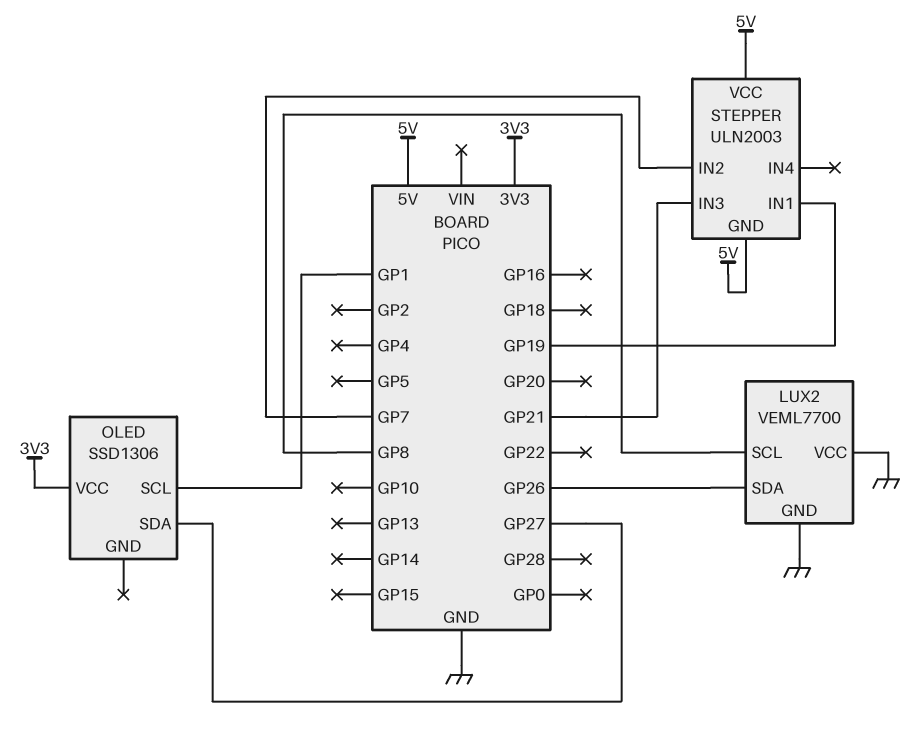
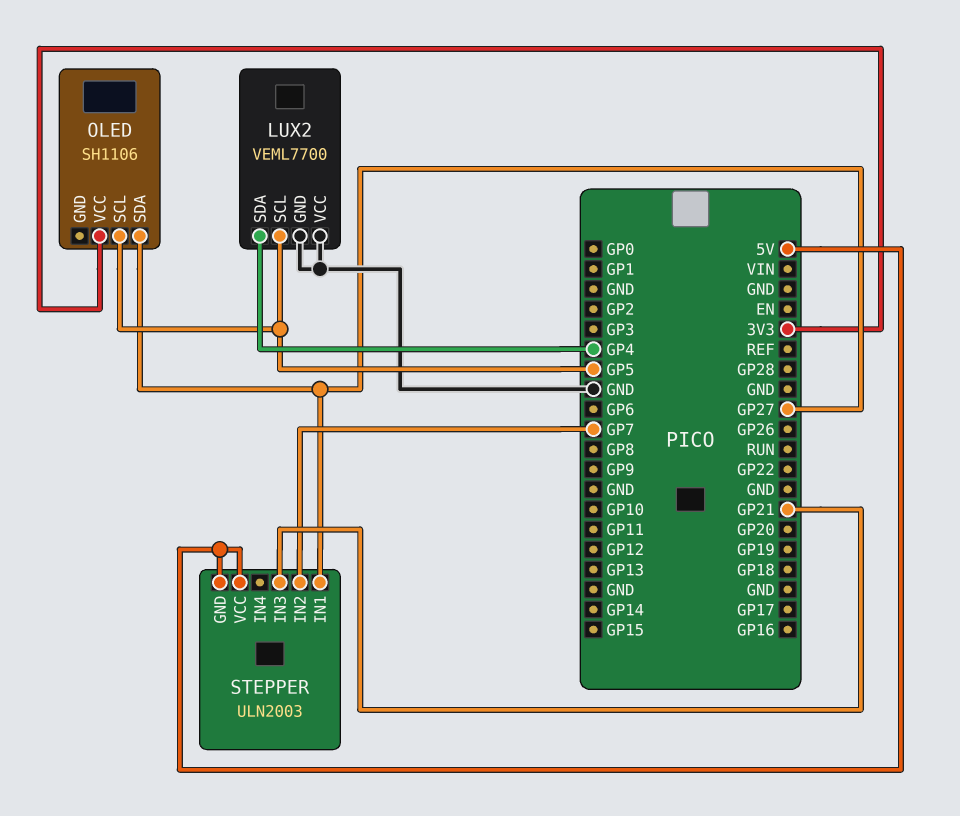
LUX2 pin SCL: GP8 -> GP5
LUX2 pin SDA: GP26 -> GP4
OLED: SSD1306 -> SH1106
OLED pin SCL: GP1 -> GP5
STEPPER pin IN1: GP19 -> GP27

